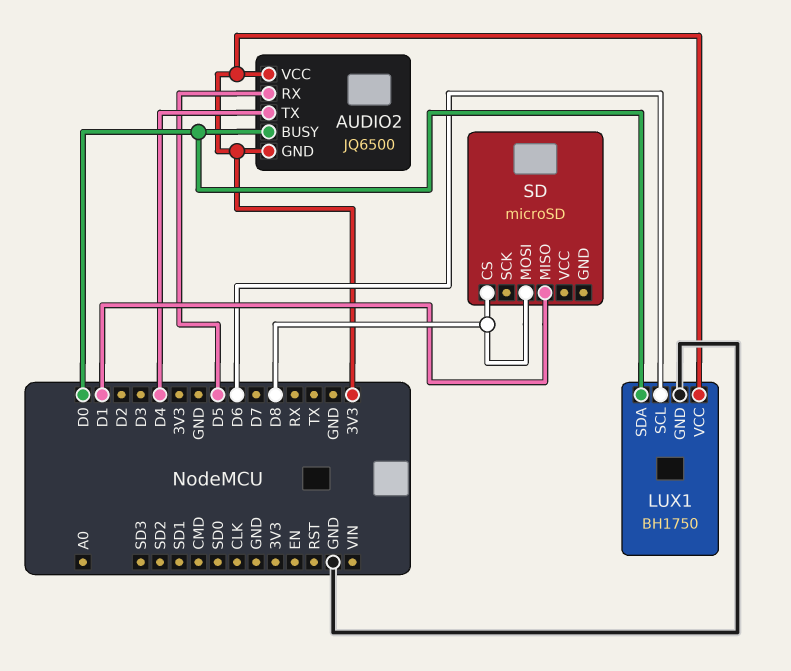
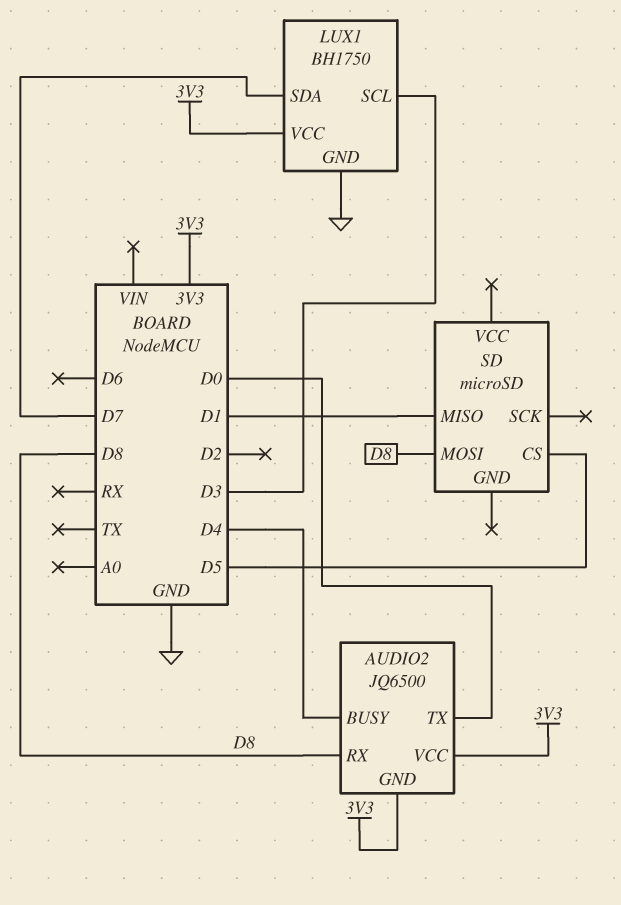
AUDIO2 pin BUSY: D0 -> D4
AUDIO2 pin RX: D5 -> D8
AUDIO2 pin TX: D4 -> D0
LUX1 pin SCL: D6 -> D3
LUX1 pin SDA: D0 -> D7
SD pin CS: D8 -> D5

